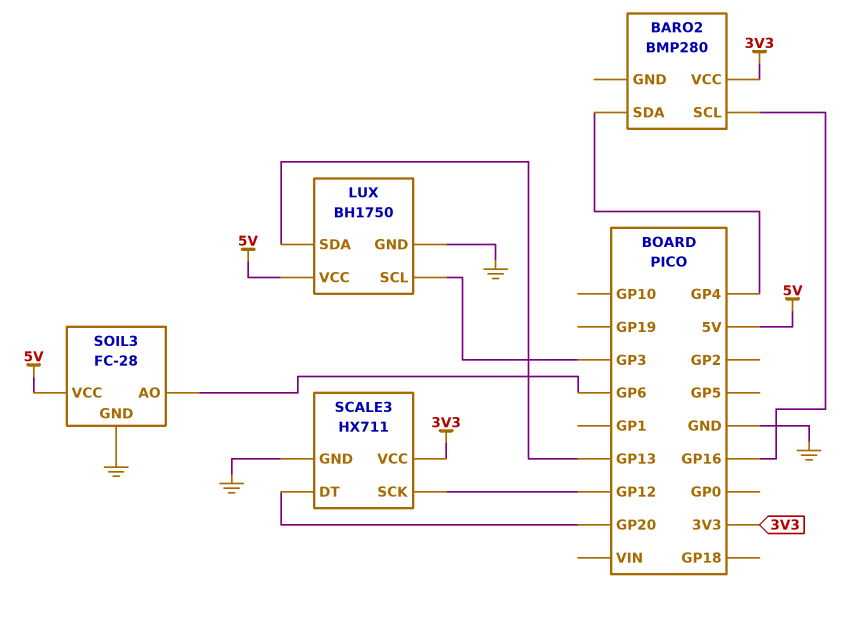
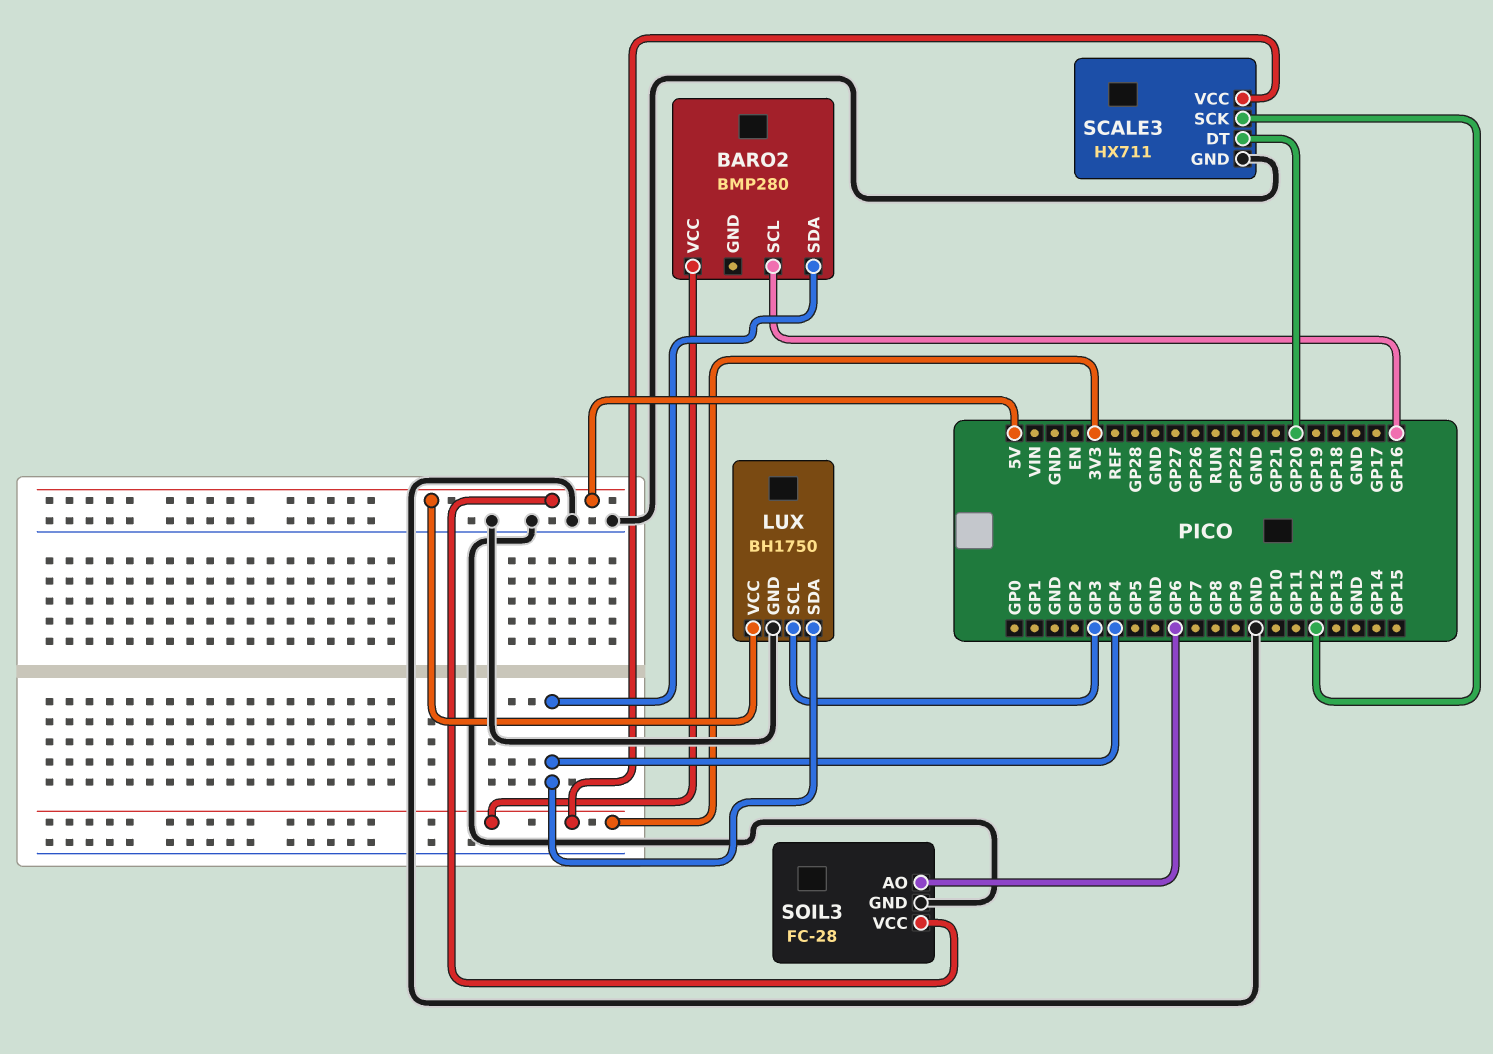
LUX pin SDA: GP13 -> GP4

